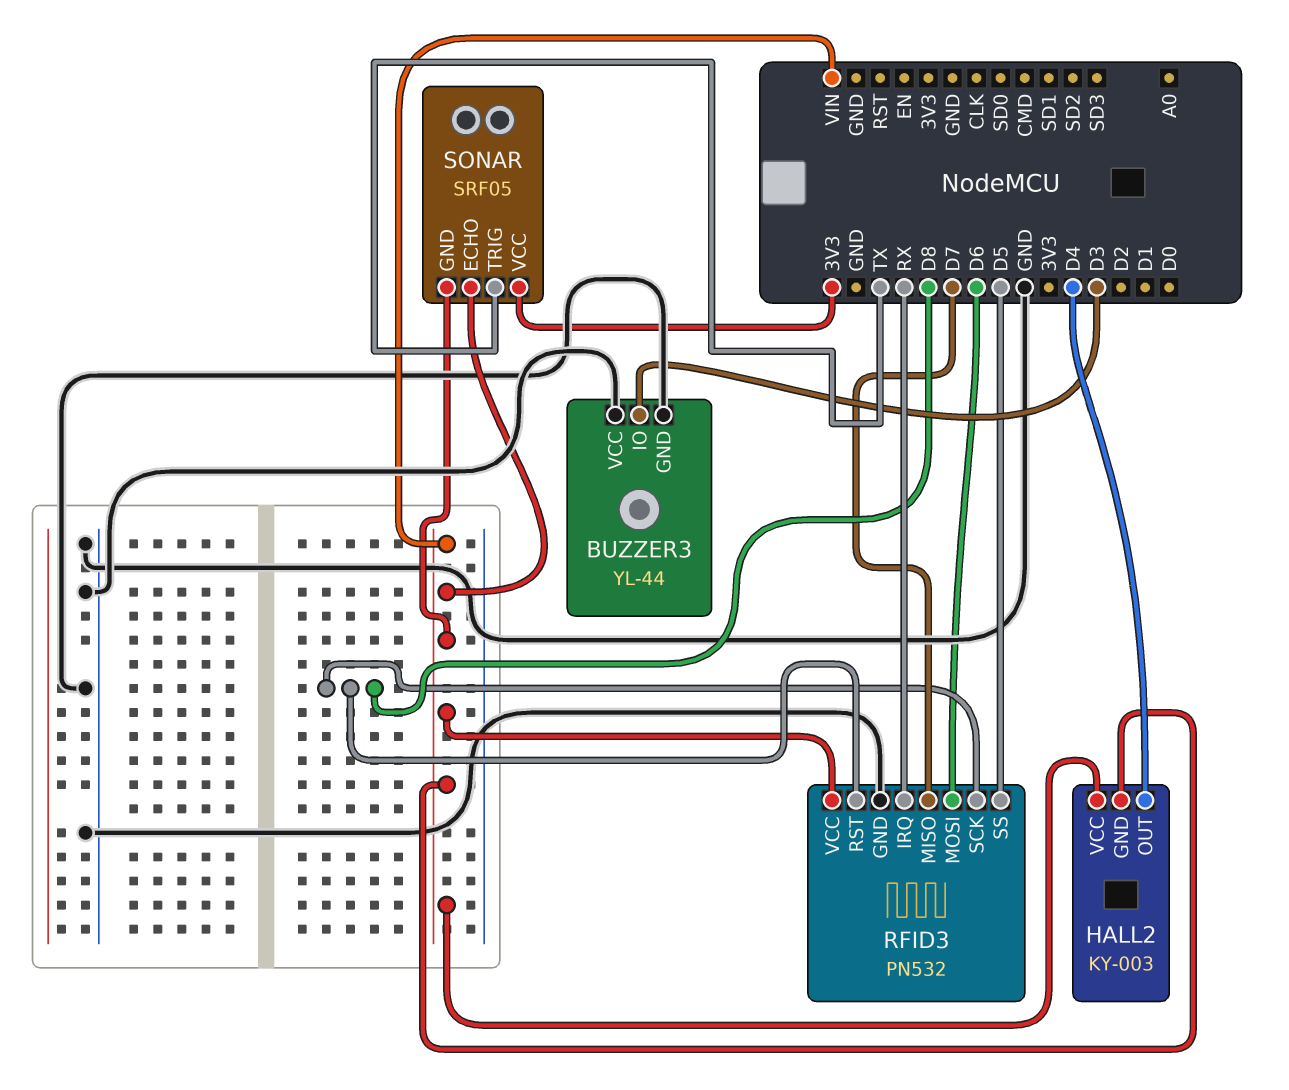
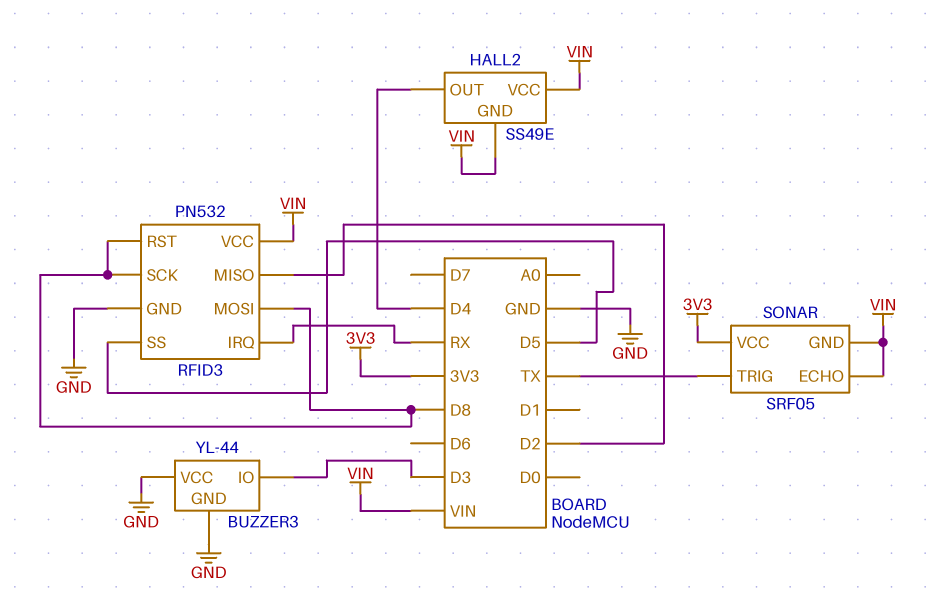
HALL2: KY-003 -> SS49E
RFID3 pin MISO: D7 -> D2
RFID3 pin MOSI: D6 -> D8

